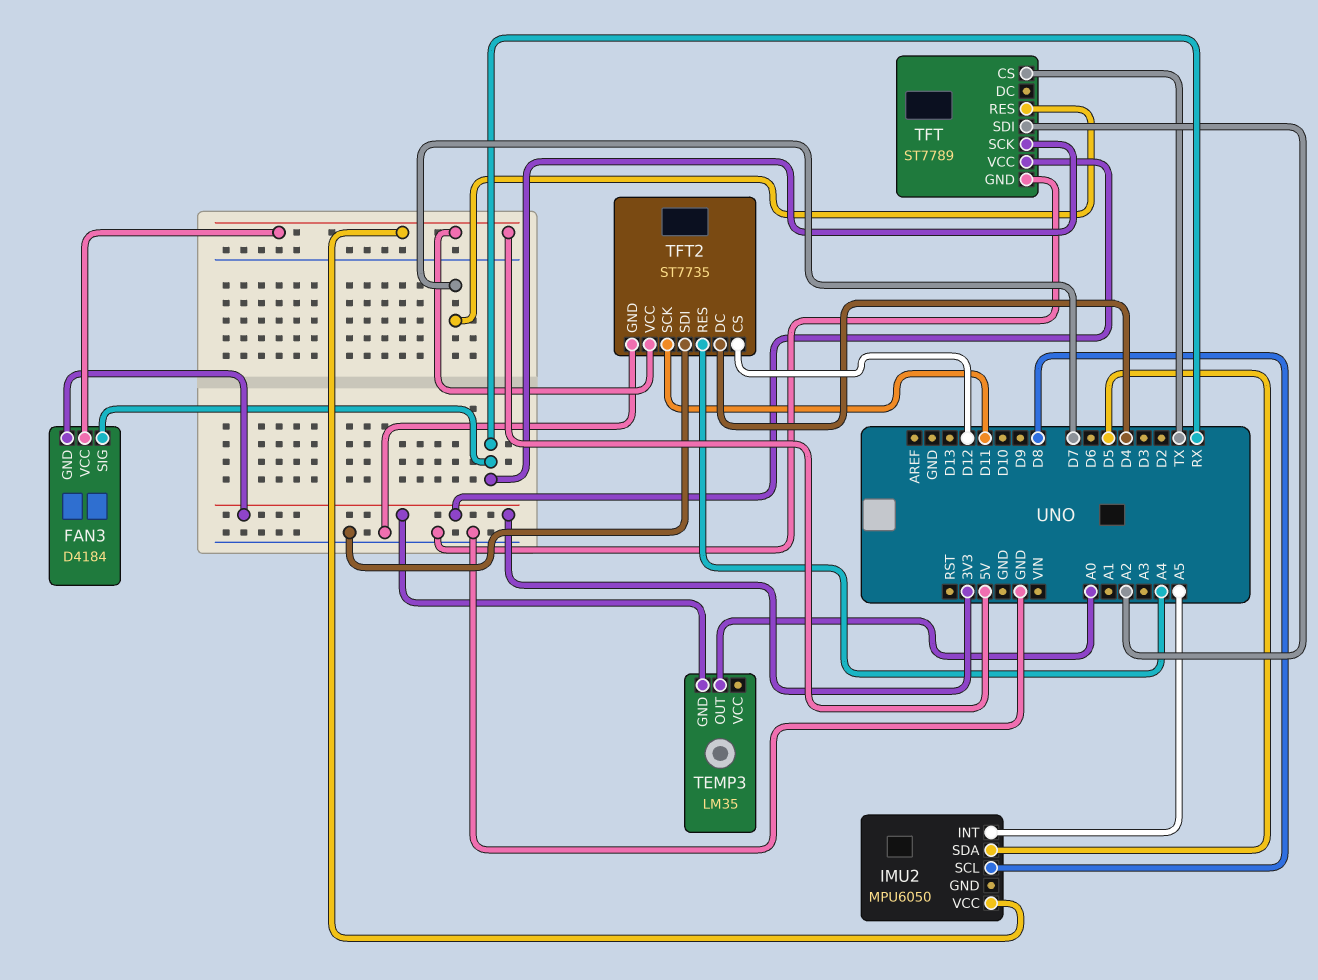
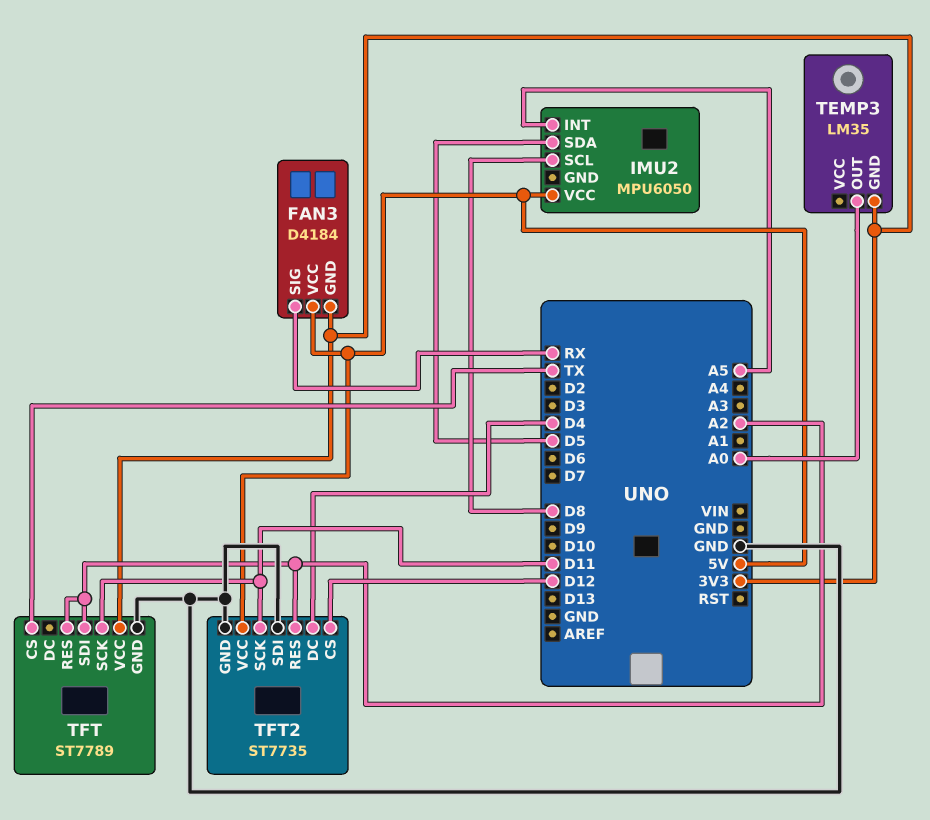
TFT pin RES: D7 -> A2
TFT pin SCK: RX -> D11
TFT2 pin RES: A4 -> A2

